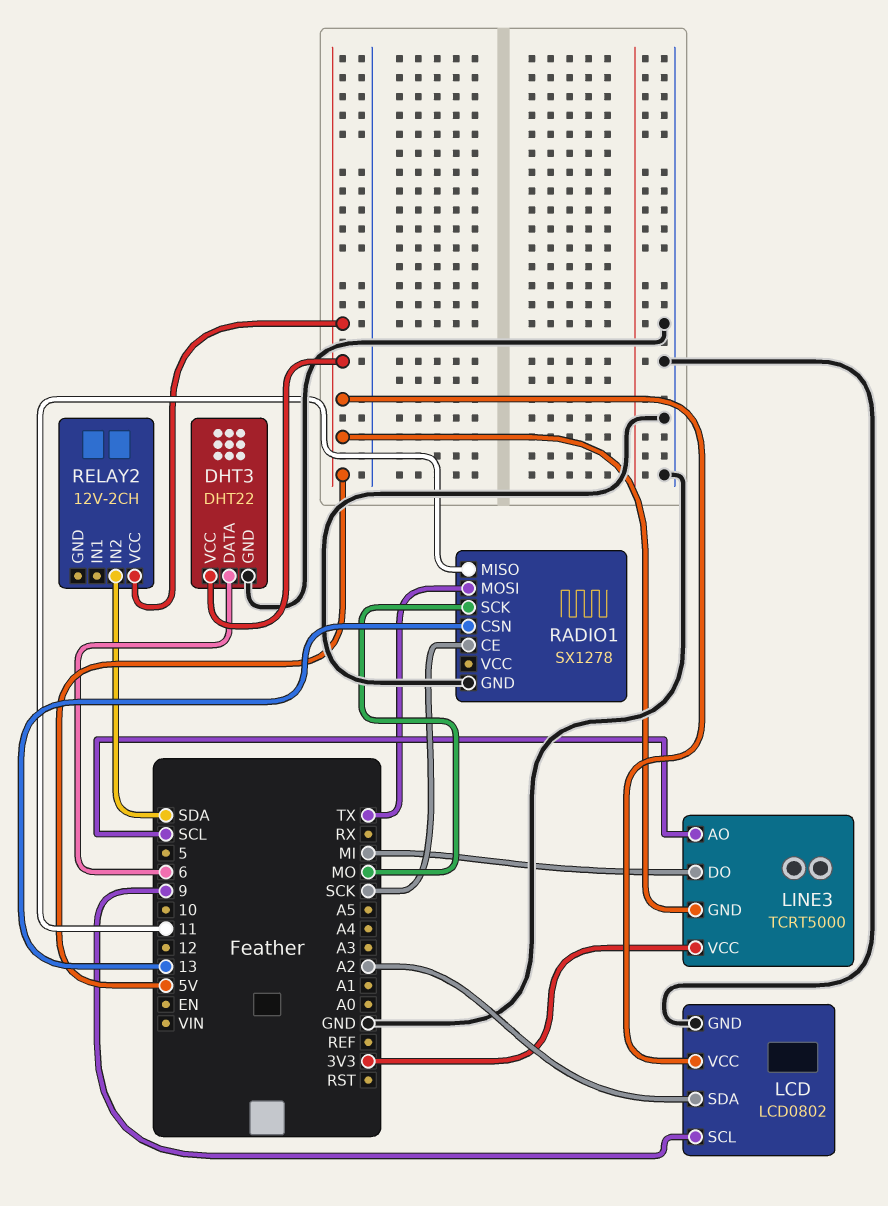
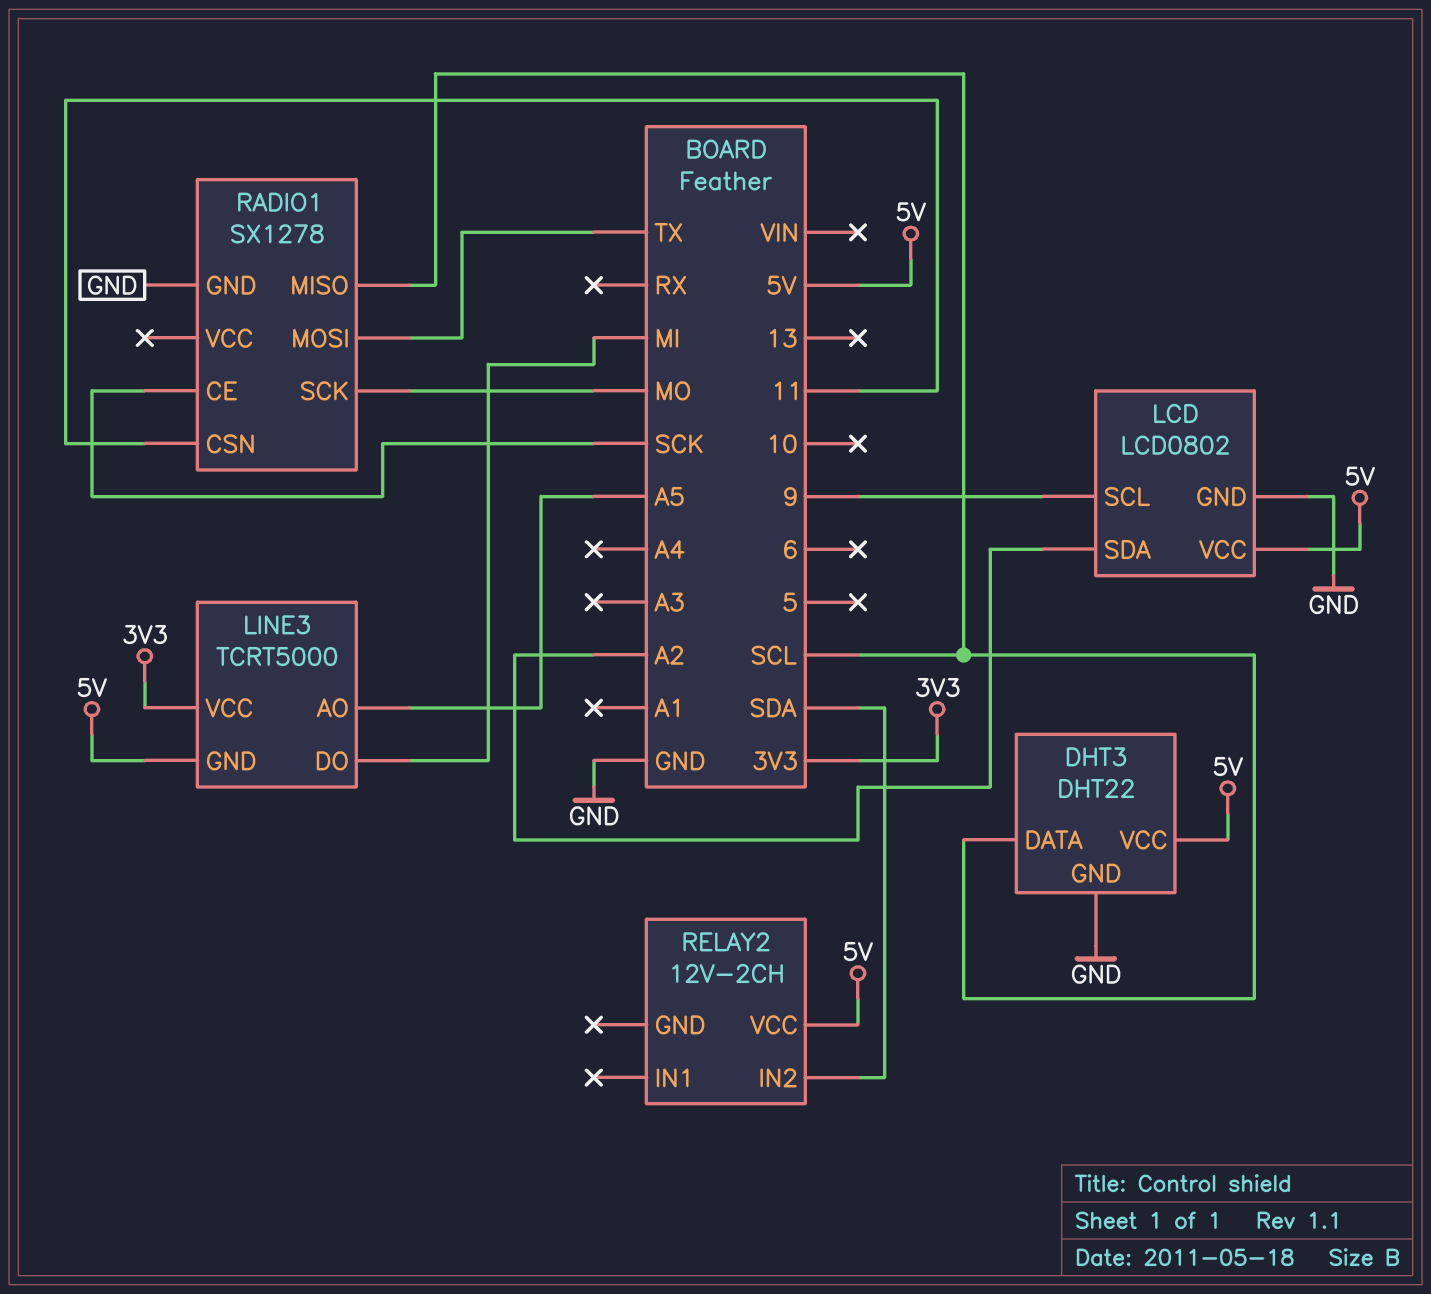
DHT3 pin DATA: 6 -> SCL
LINE3 pin AO: SCL -> A5
RADIO1 pin CSN: 13 -> 11
RADIO1 pin MISO: 11 -> SCL

